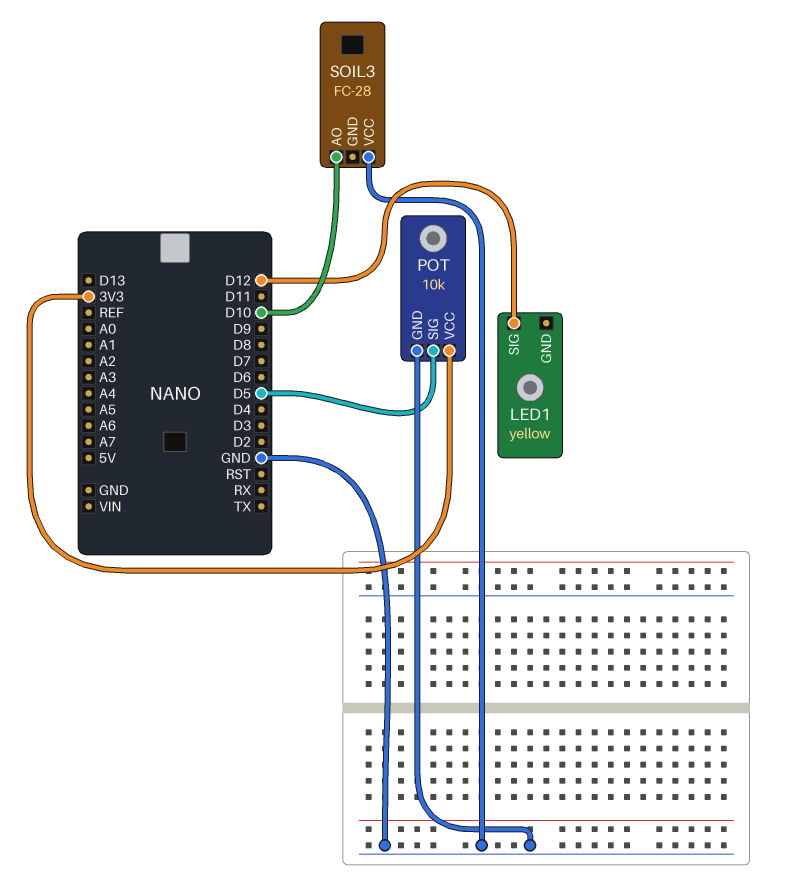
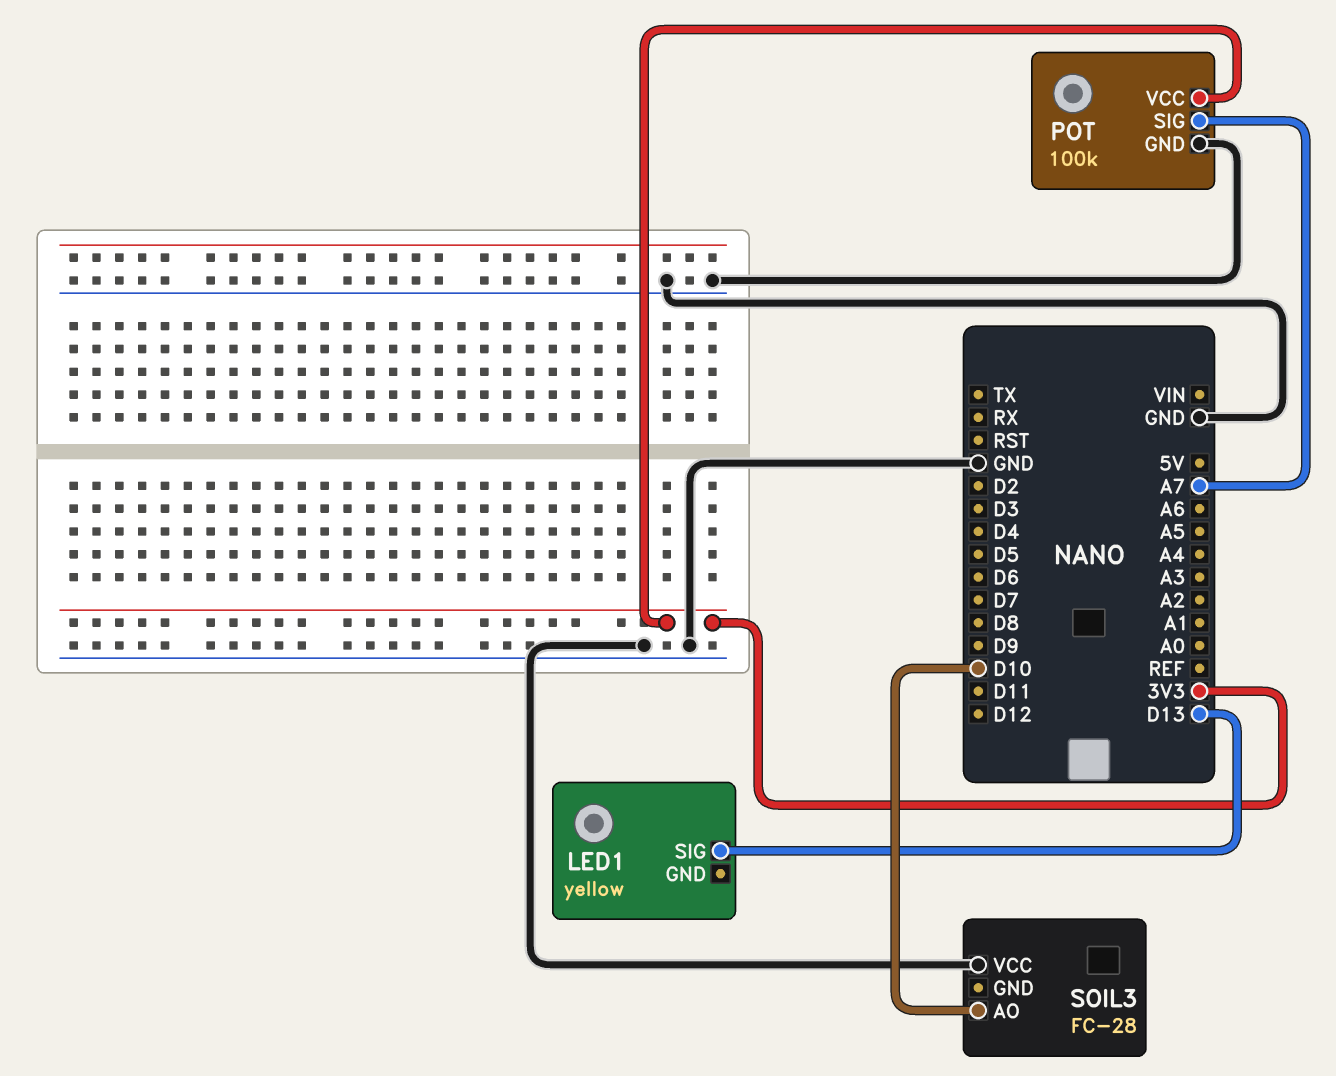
LED1 pin SIG: D12 -> D13
POT: 10k -> 100k
POT pin SIG: D5 -> A7

